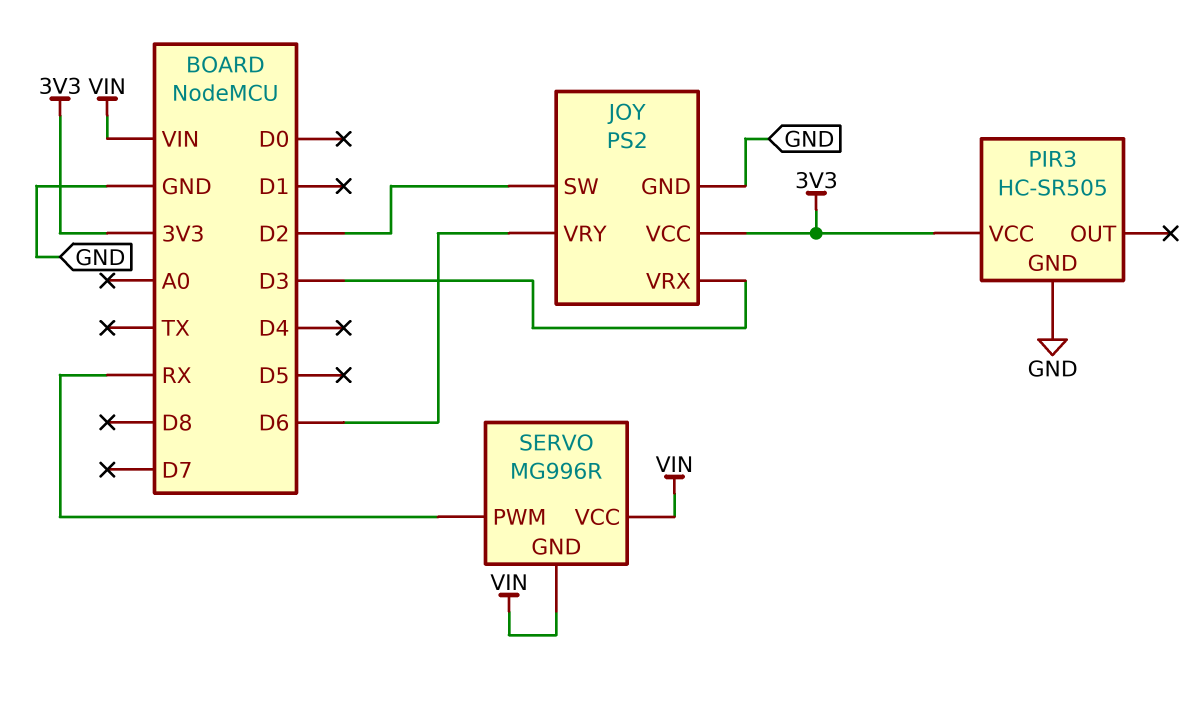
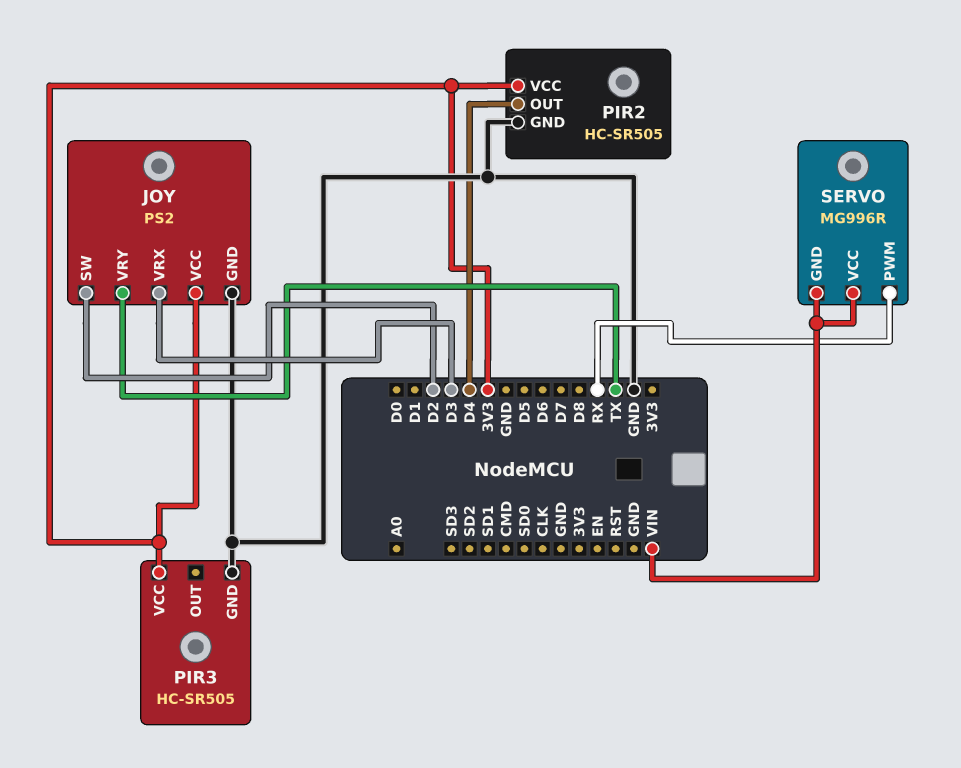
JOY pin VRY: D6 -> TX
PIR2: none -> HC-SR505
PIR2 pin GND: none -> GND
PIR2 pin OUT: none -> D4
PIR2 pin VCC: none -> 3V3

